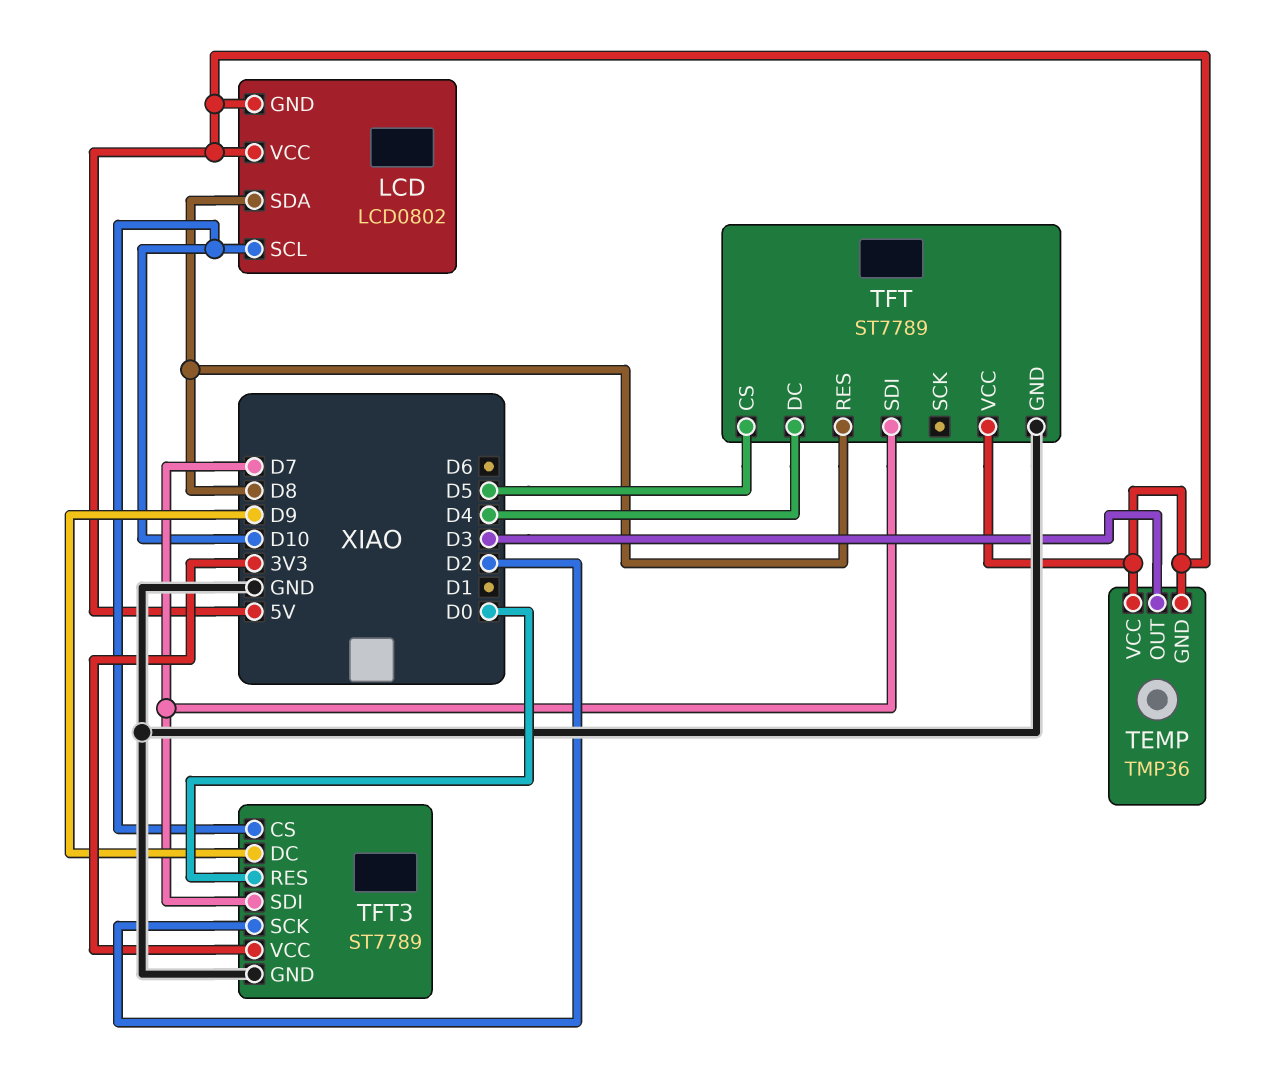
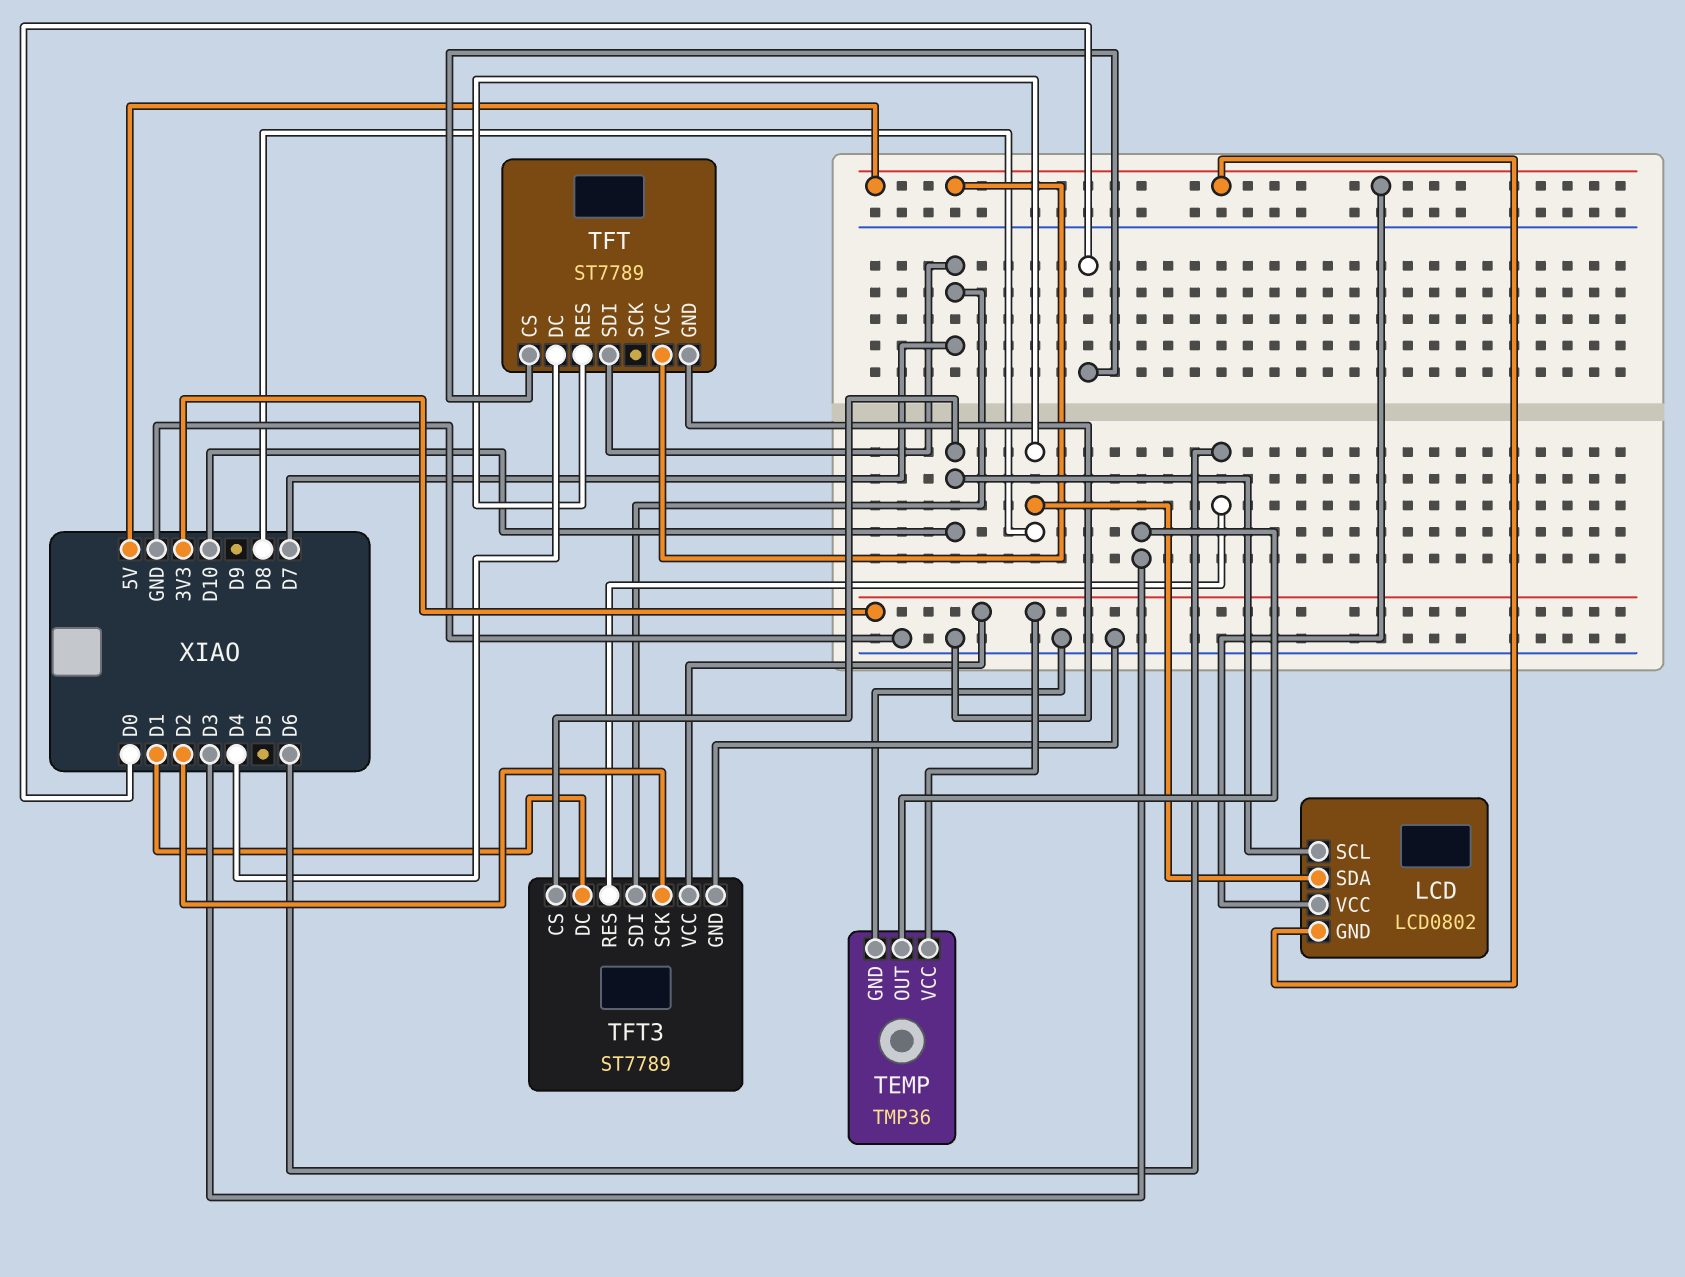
TEMP pin GND: 5V -> GND
TEMP pin VCC: 5V -> 3V3
TFT pin CS: D5 -> D0
TFT3 pin DC: D9 -> D1
TFT3 pin RES: D0 -> D6

